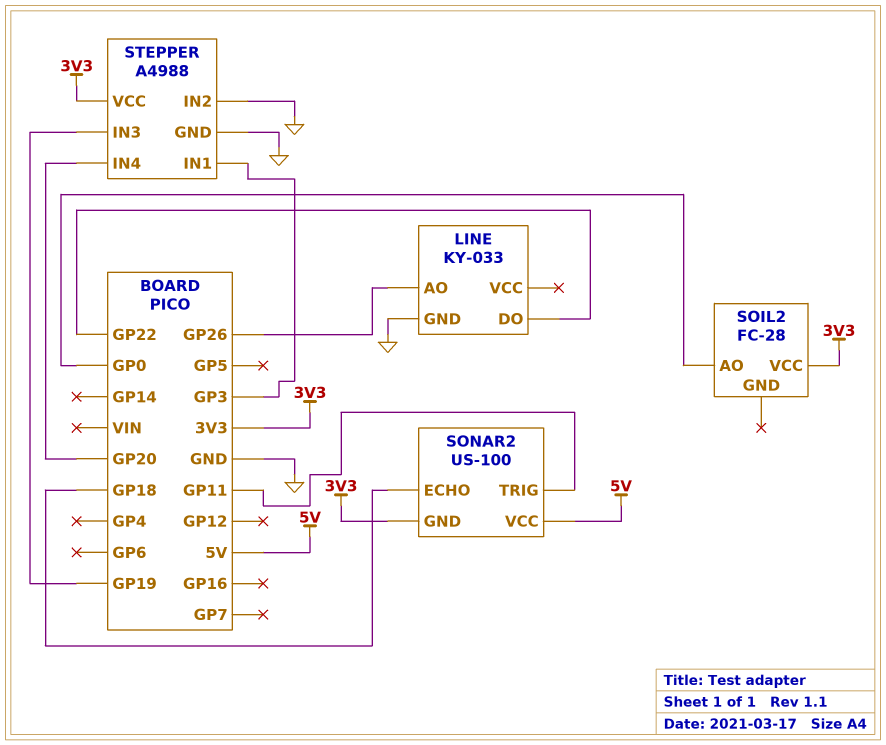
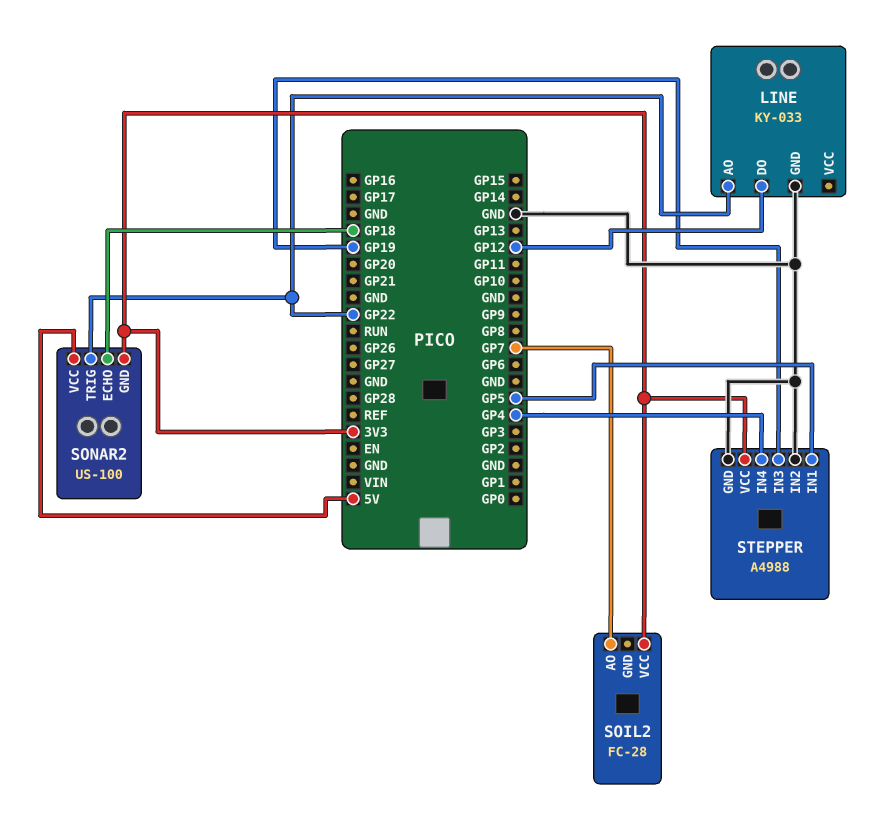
LINE pin AO: GP26 -> GP22
LINE pin DO: GP22 -> GP12
SOIL2 pin AO: GP0 -> GP7
SONAR2 pin TRIG: GP11 -> GP22
STEPPER pin IN1: GP3 -> GP5
STEPPER pin IN4: GP20 -> GP4

